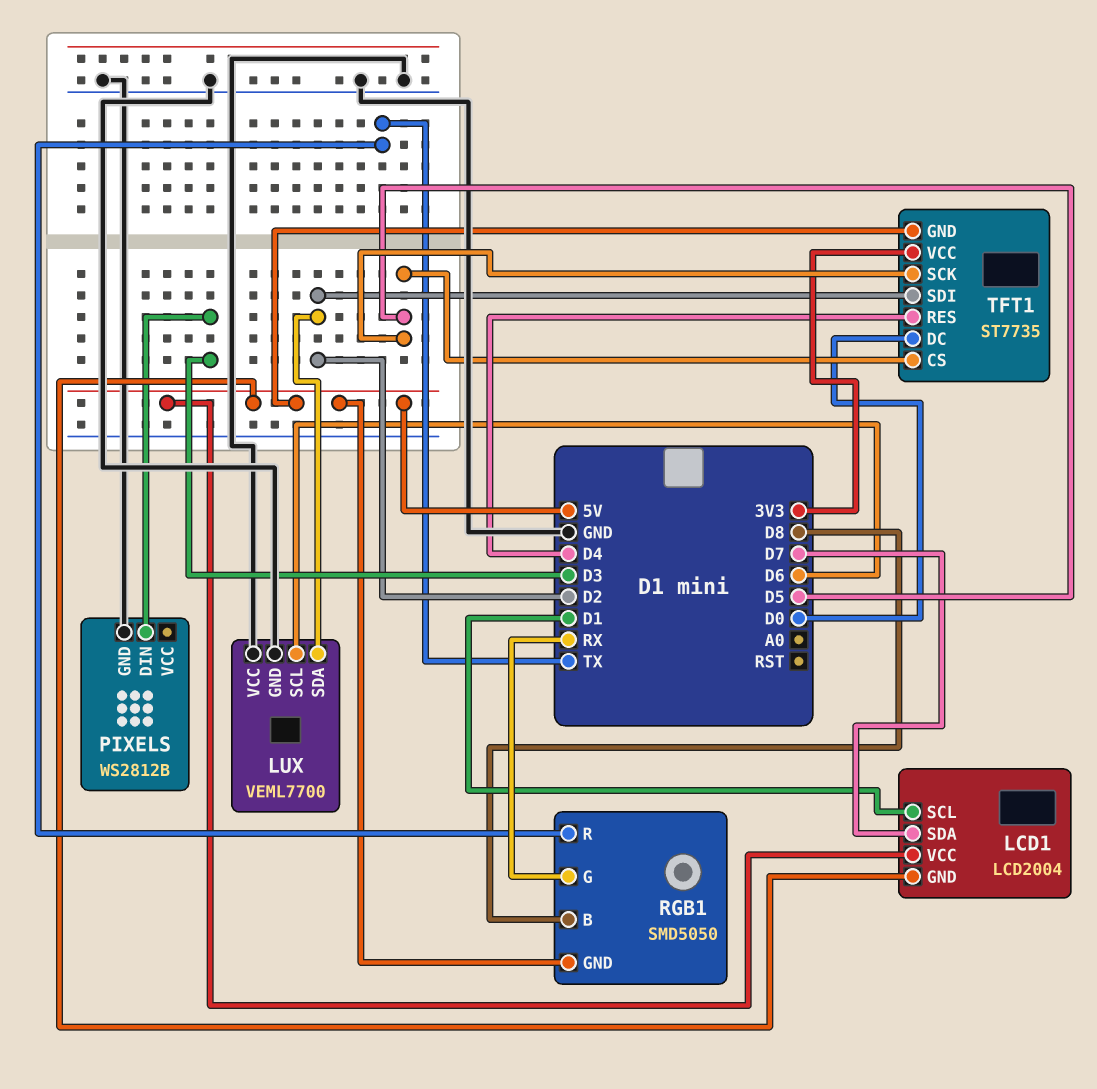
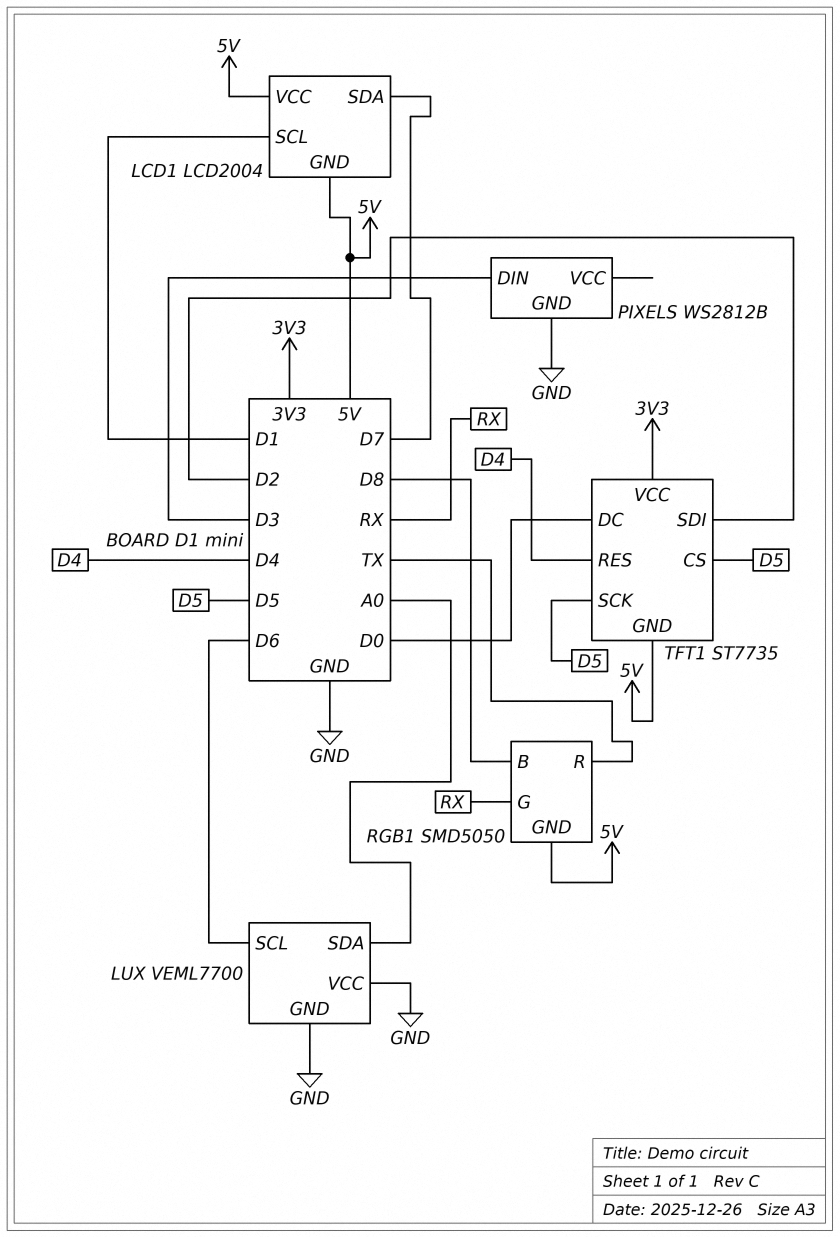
LUX pin SDA: D2 -> A0

